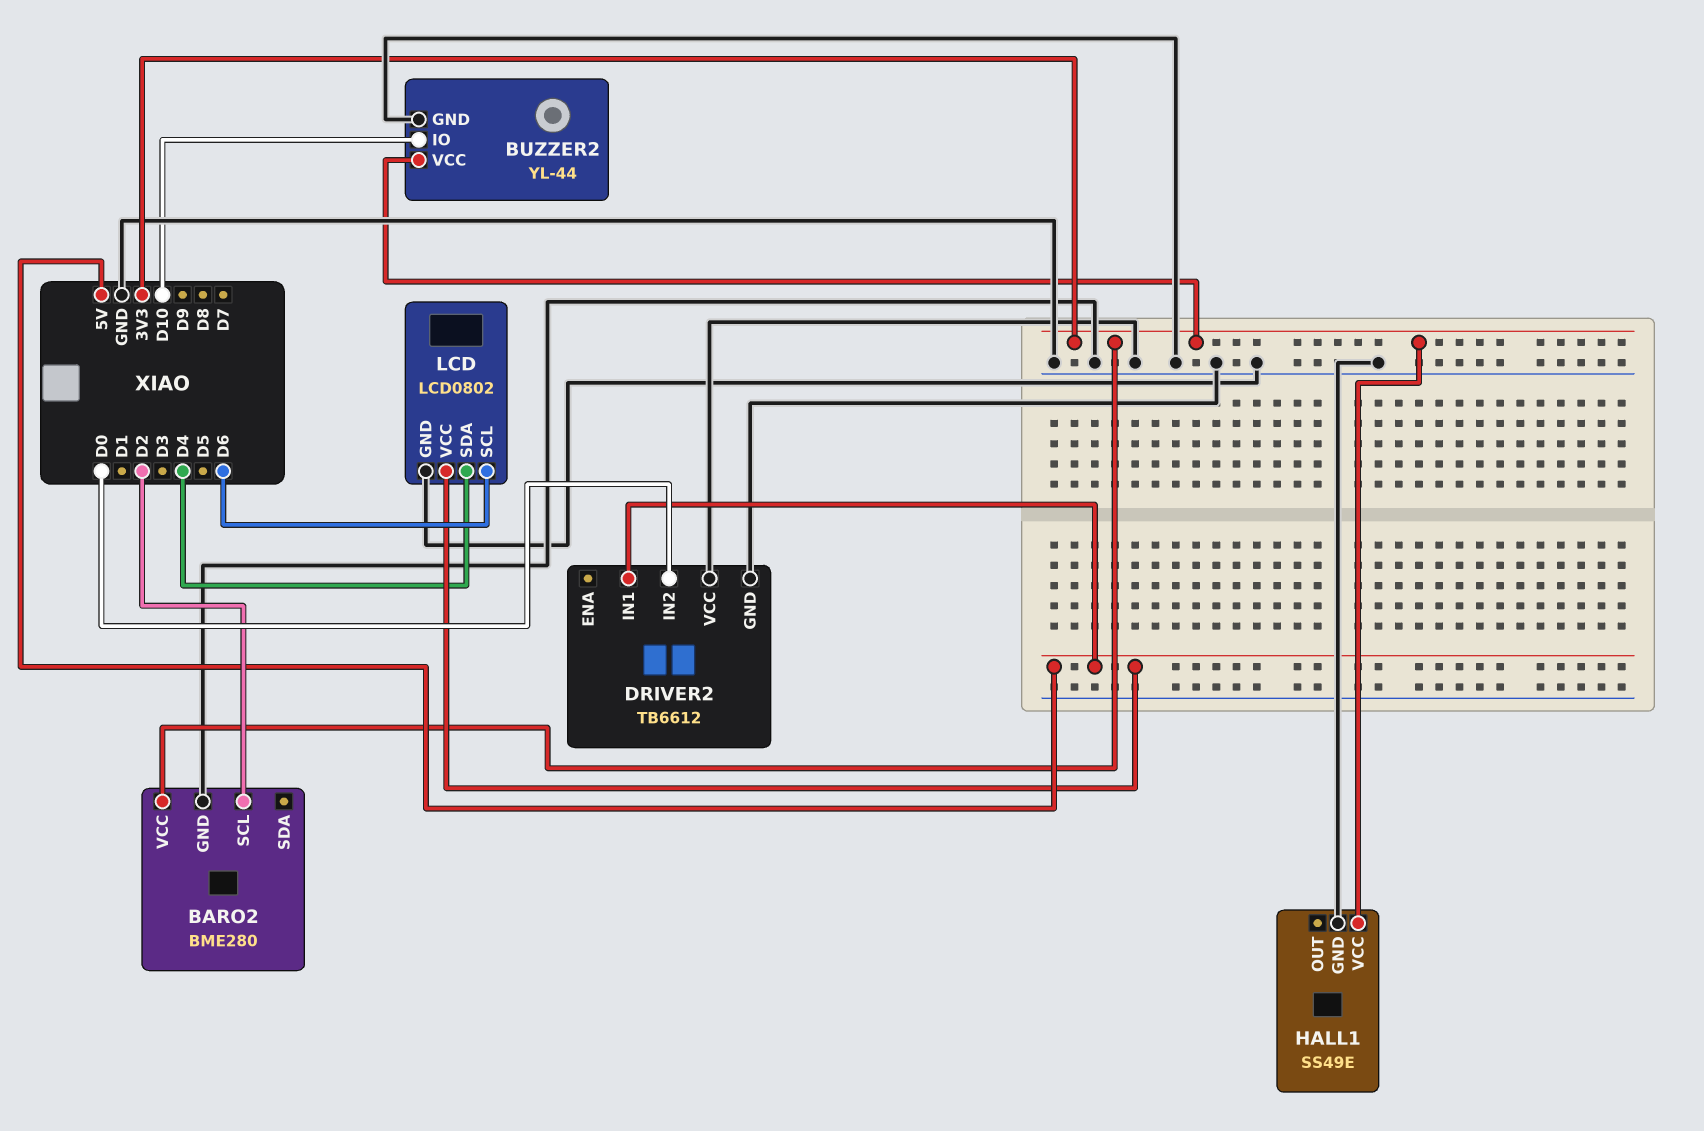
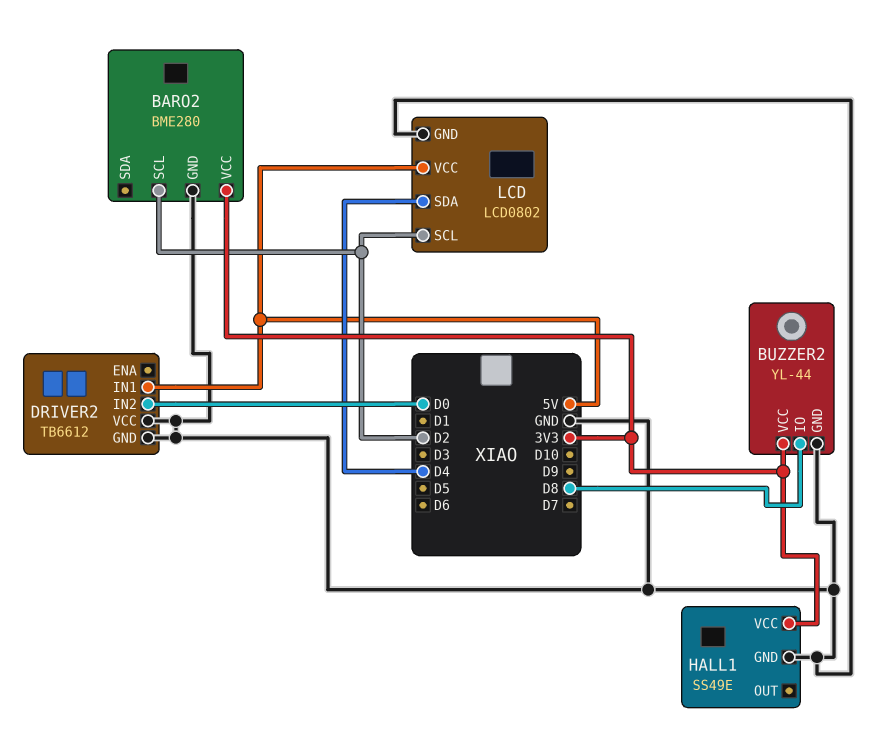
BUZZER2 pin IO: D10 -> D8
LCD pin SCL: D6 -> D2

